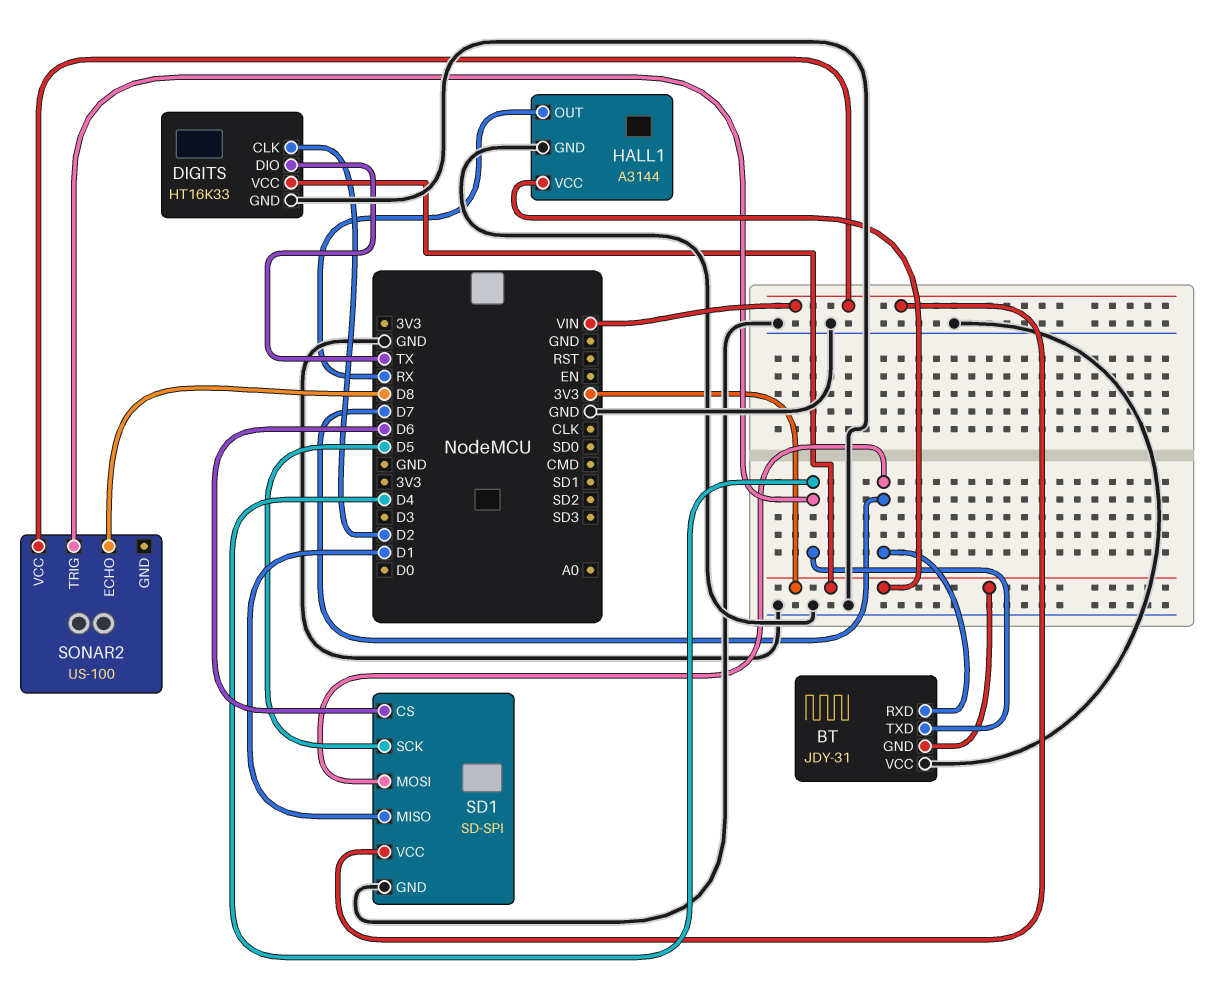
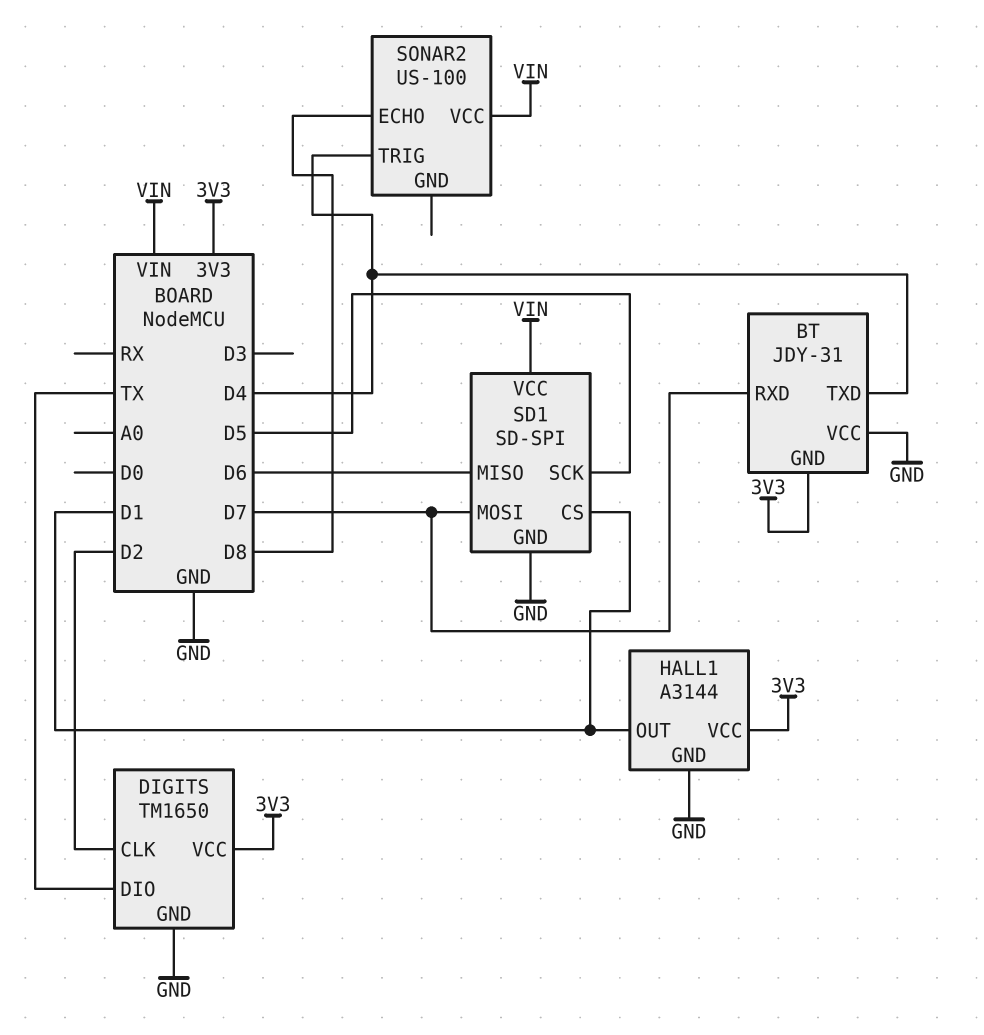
DIGITS: HT16K33 -> TM1650
HALL1 pin OUT: RX -> D1
SD1 pin CS: D6 -> D1
SD1 pin MISO: D1 -> D6

